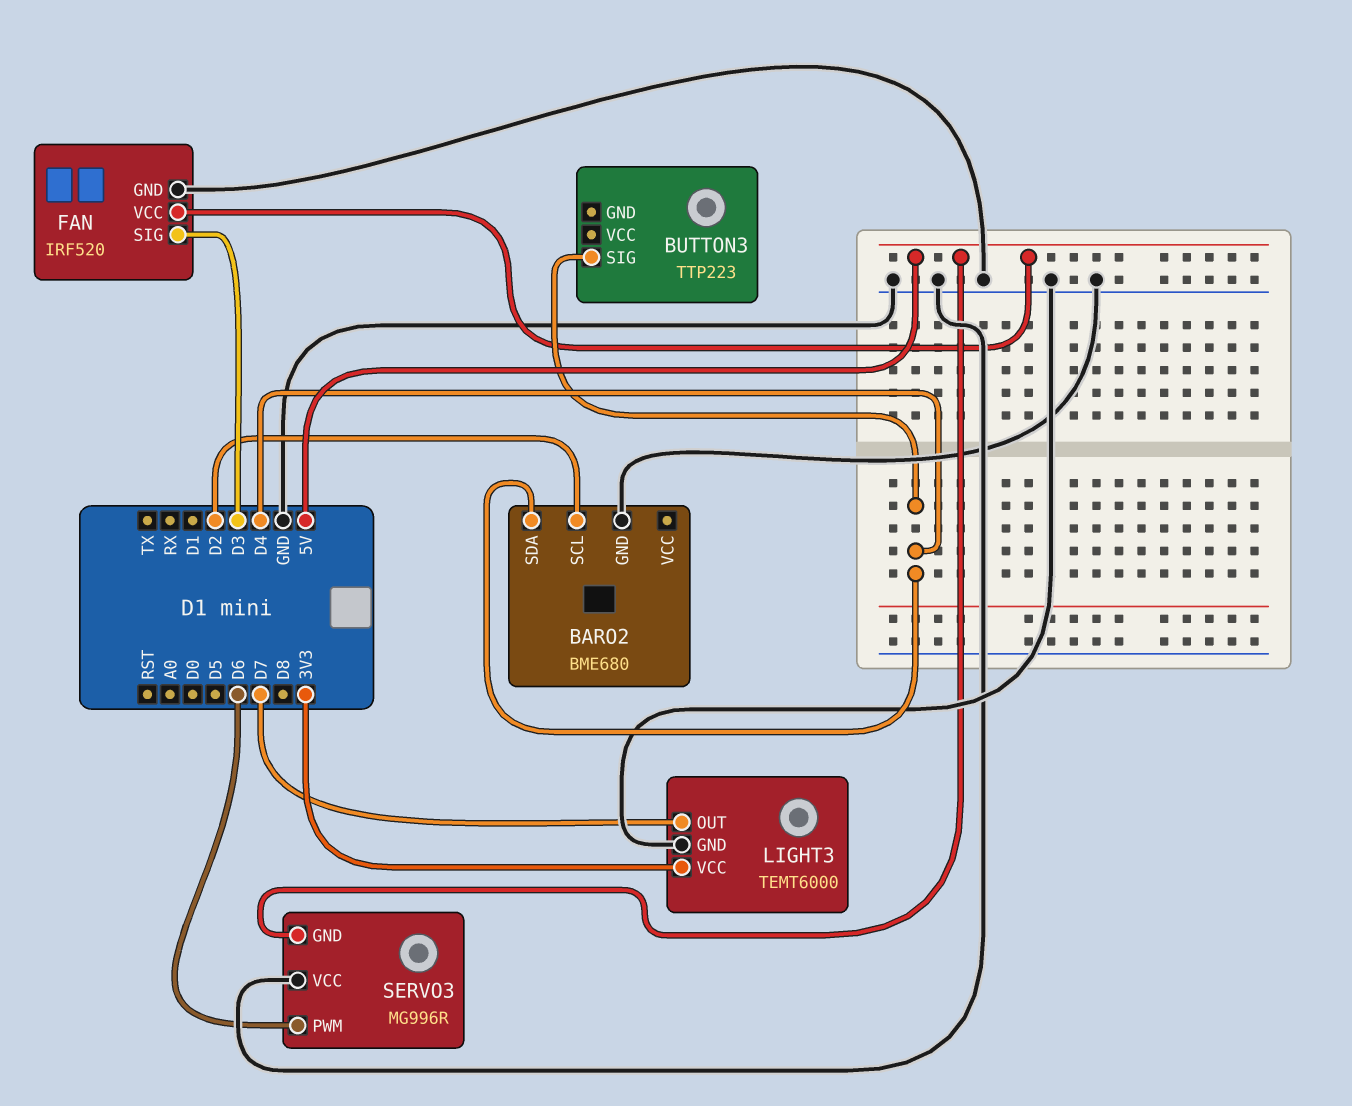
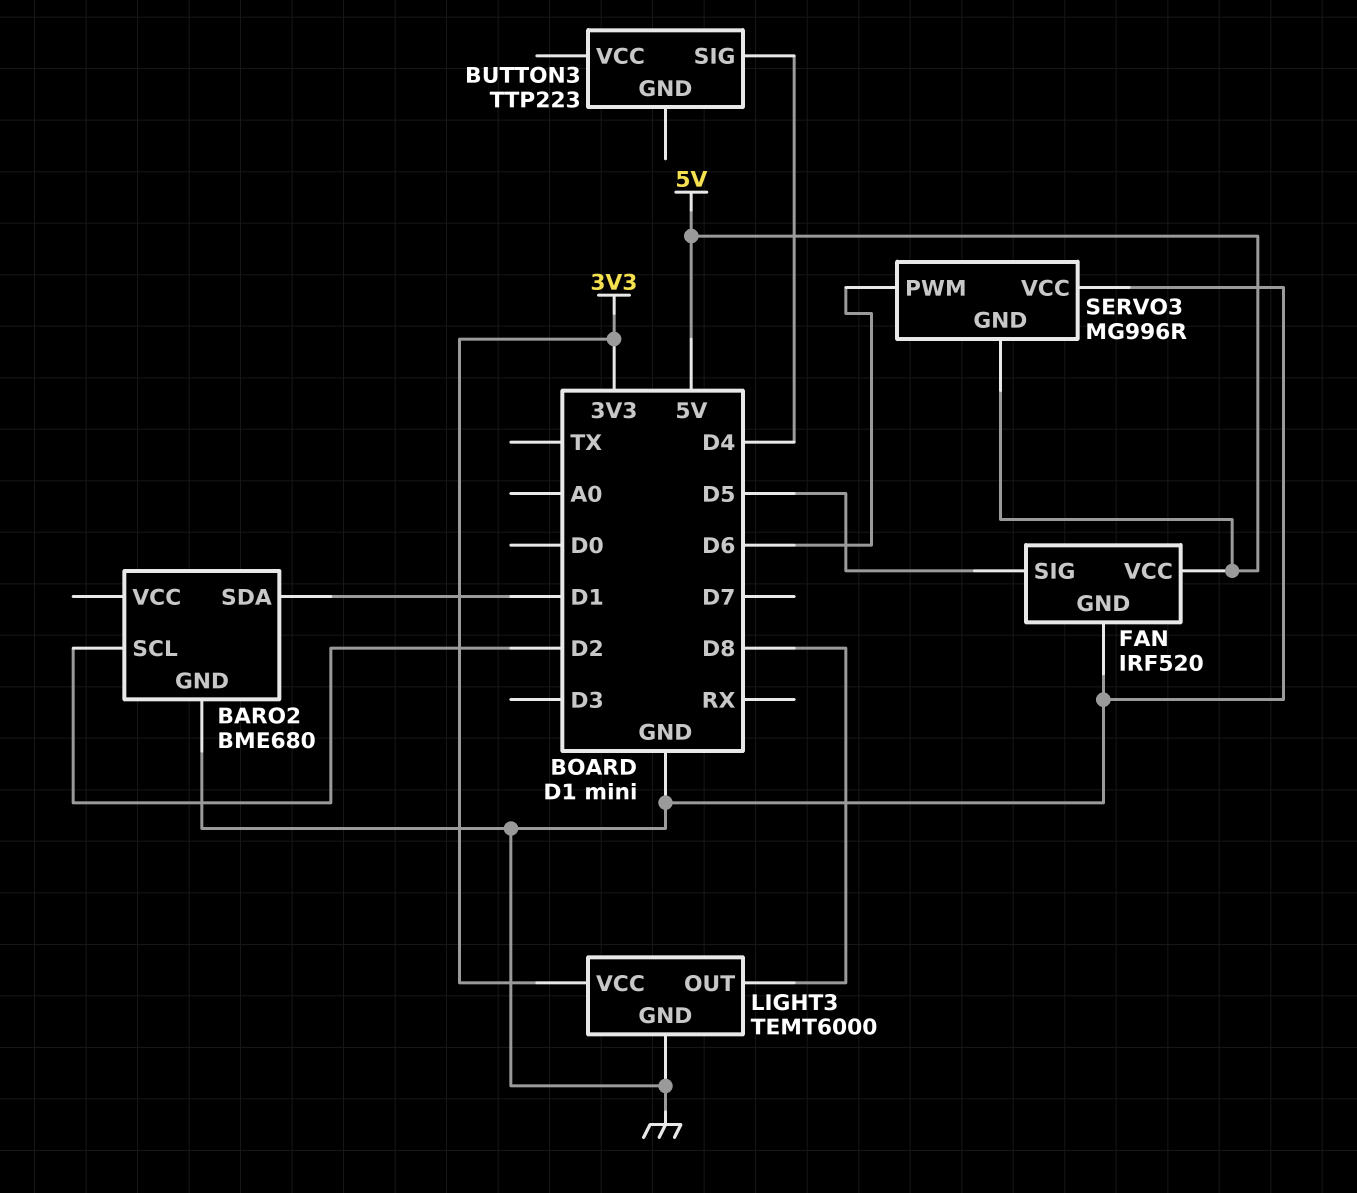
BARO2 pin SDA: D4 -> D1
FAN pin SIG: D3 -> D5
LIGHT3 pin OUT: D7 -> D8

